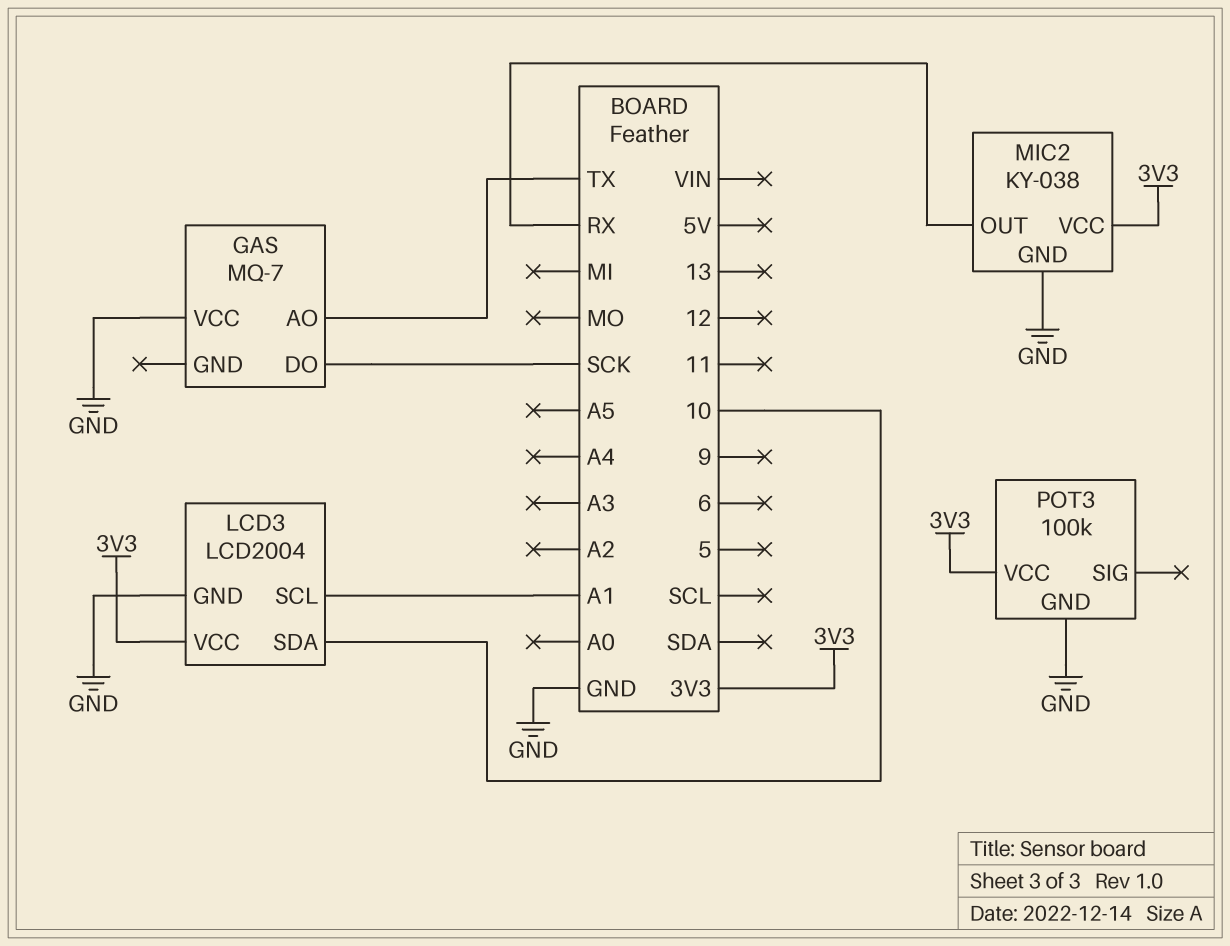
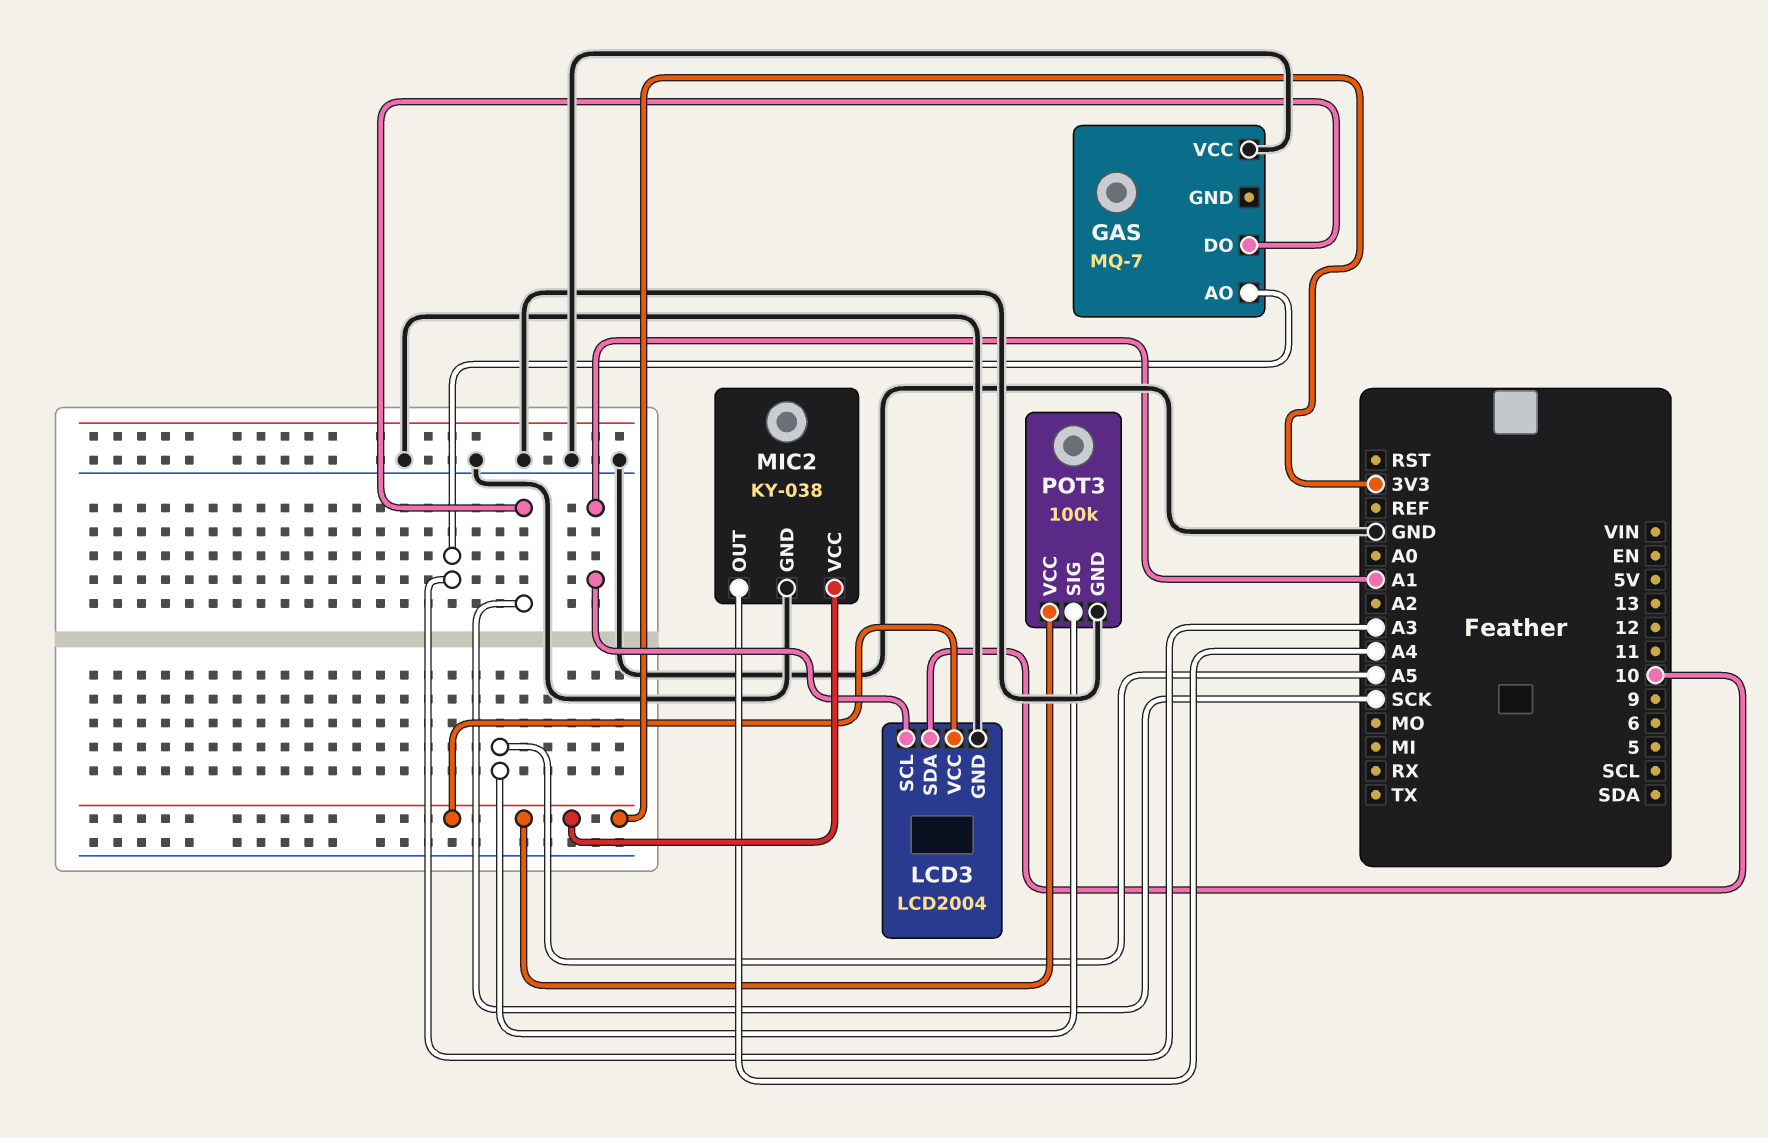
GAS pin AO: TX -> A3
MIC2 pin OUT: RX -> A4
POT3 pin SIG: none -> A5

